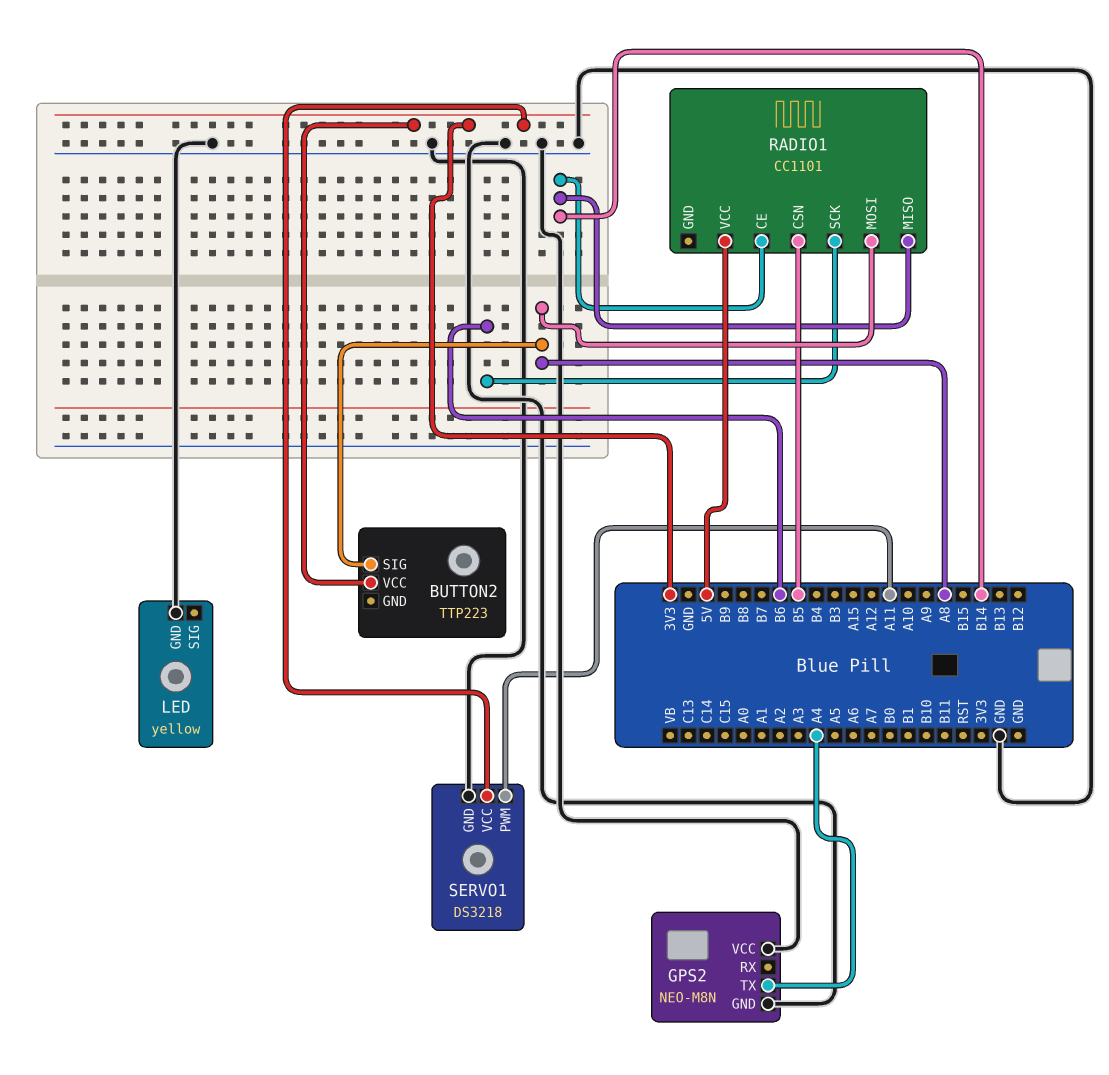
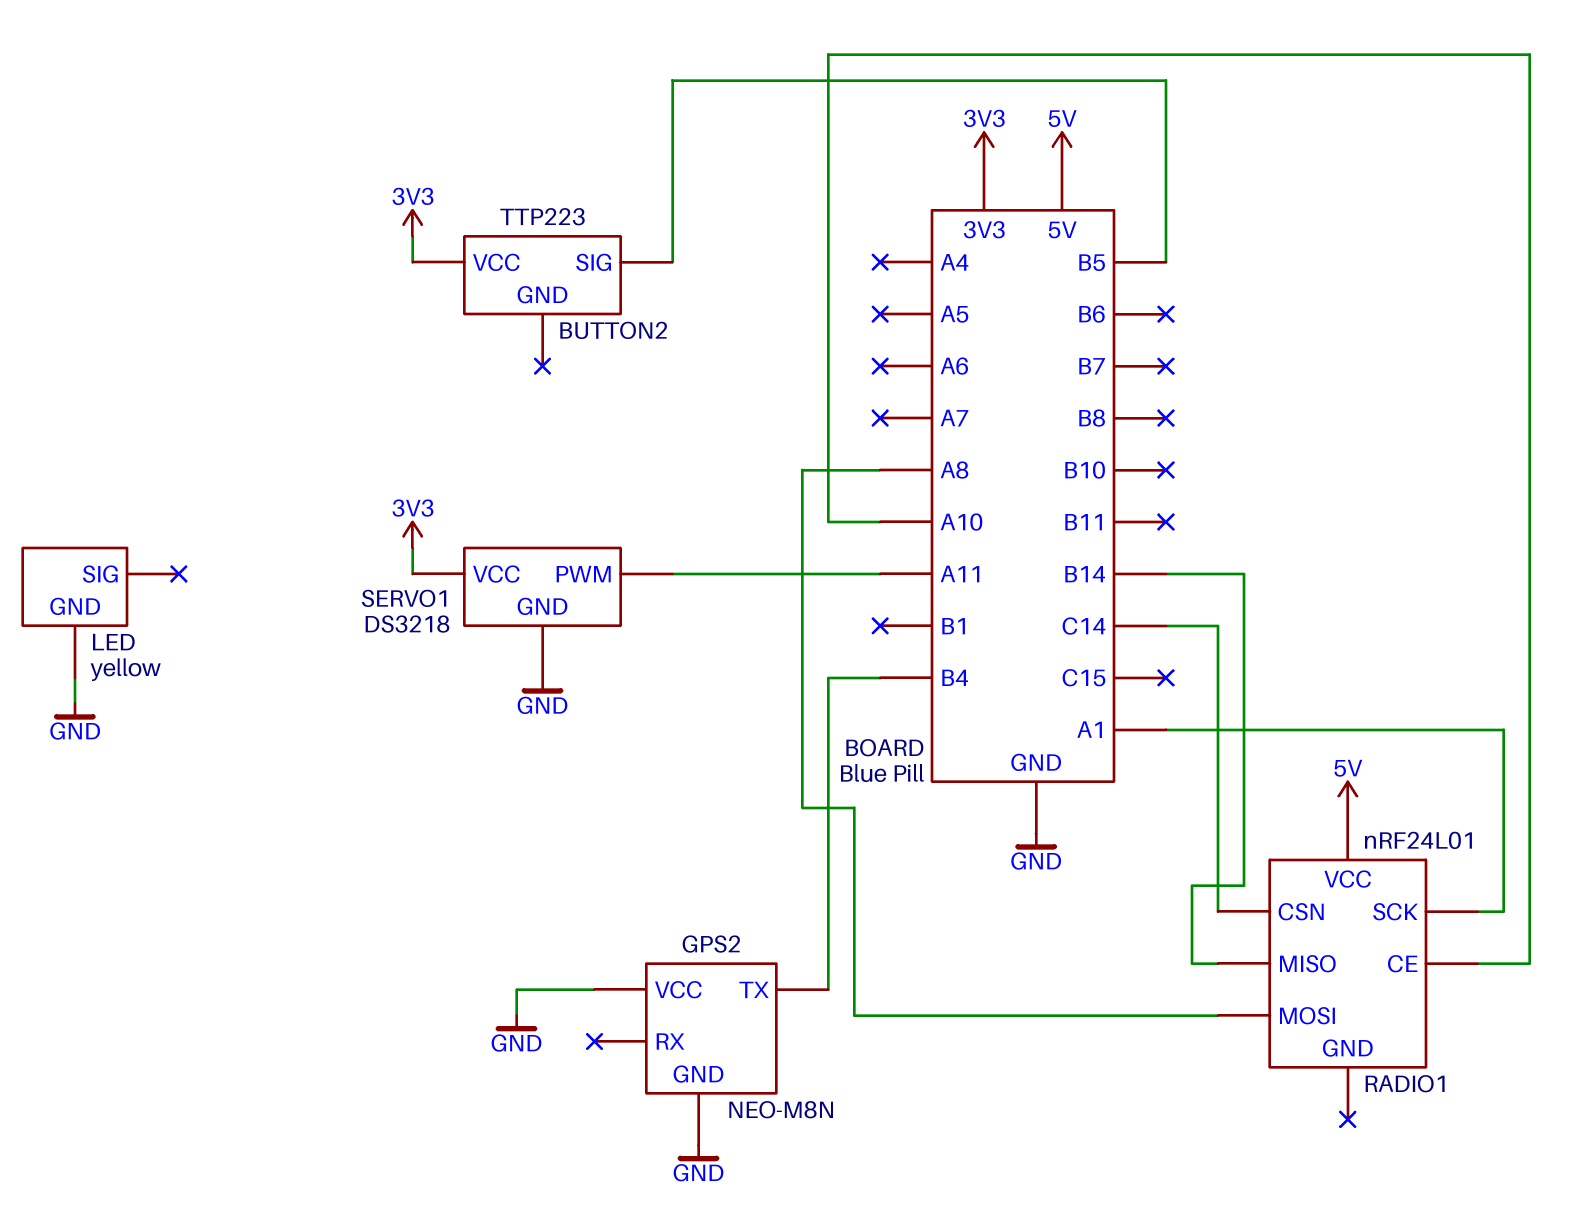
BUTTON2 pin SIG: A8 -> B5
GPS2 pin TX: A4 -> B4
RADIO1: CC1101 -> nRF24L01
RADIO1 pin CE: B14 -> A10
RADIO1 pin CSN: B5 -> C14
RADIO1 pin SCK: B6 -> A1

